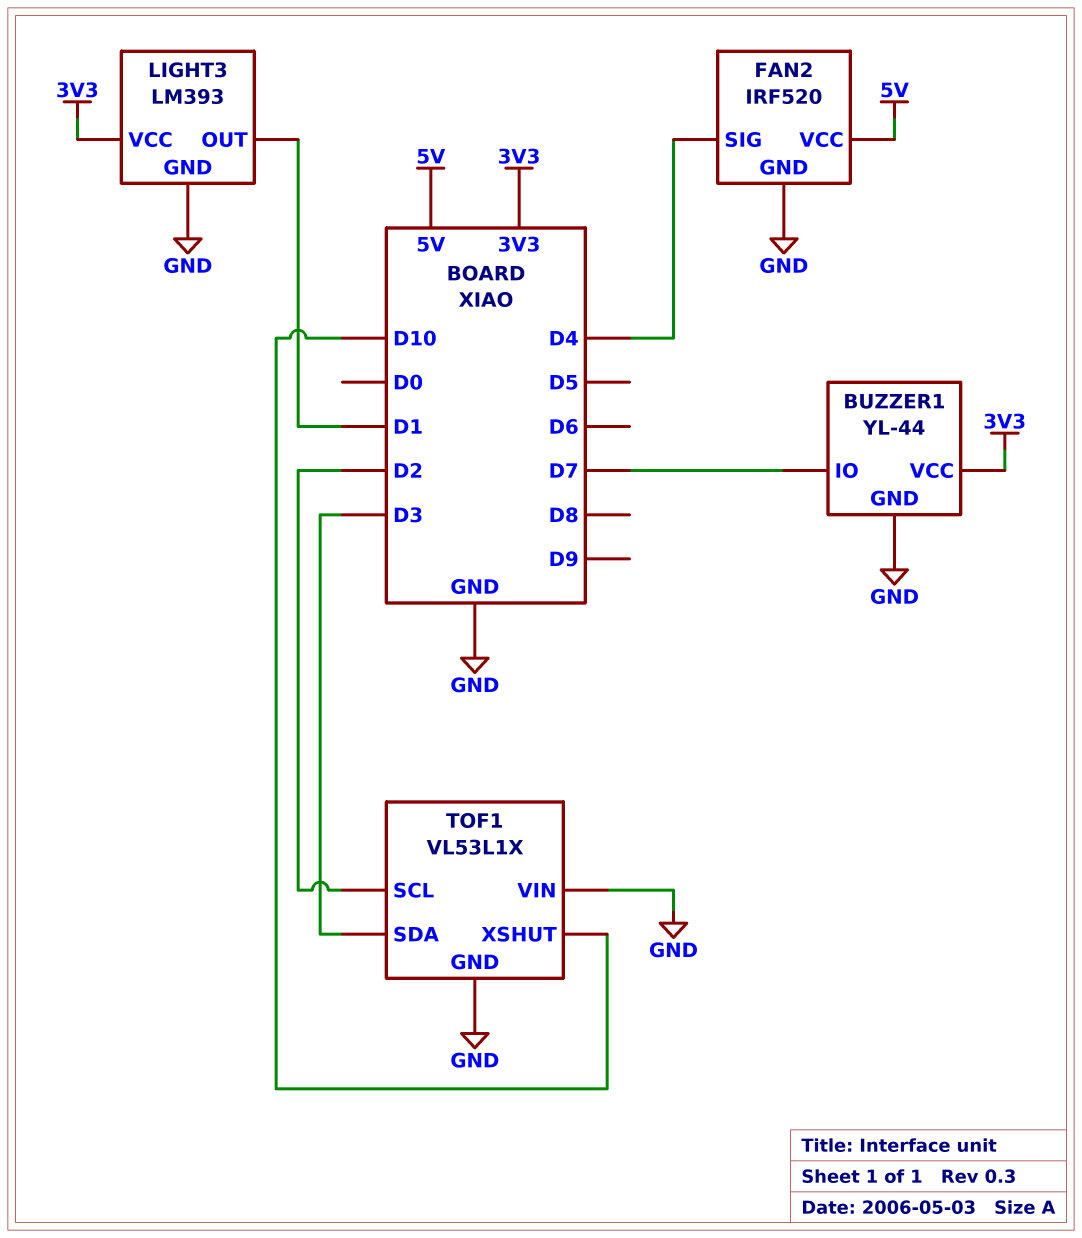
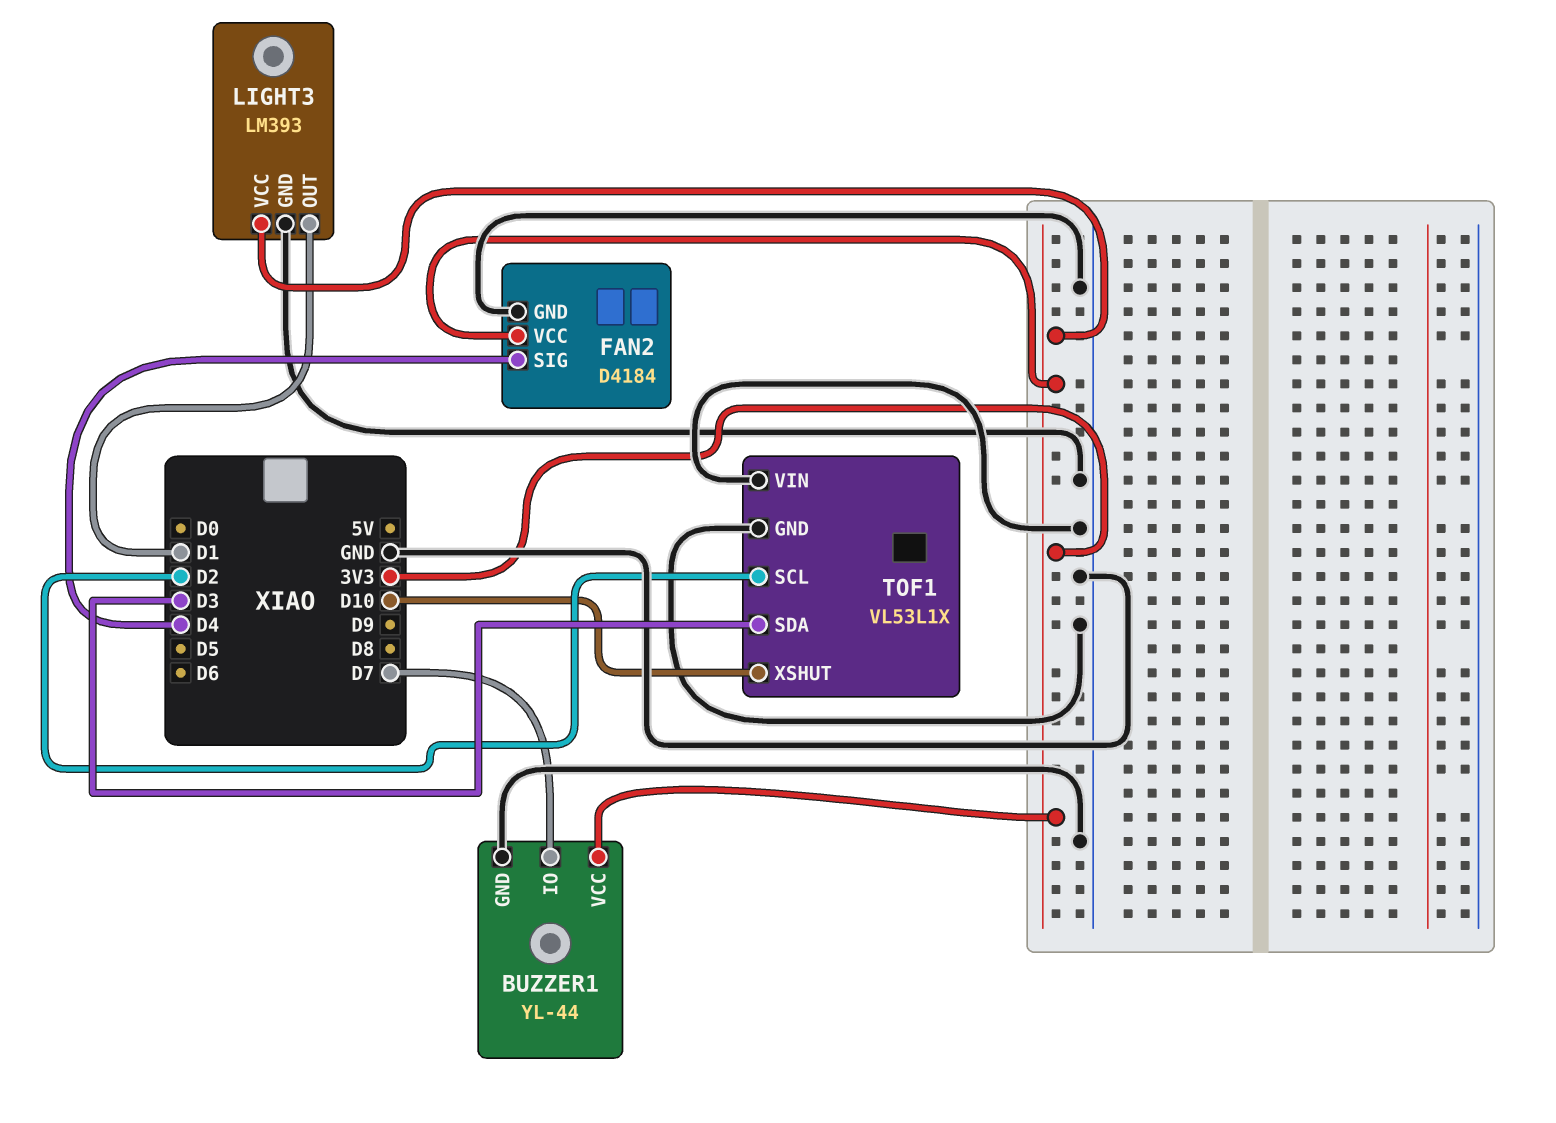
FAN2: IRF520 -> D4184
FAN2 pin VCC: 5V -> 3V3

